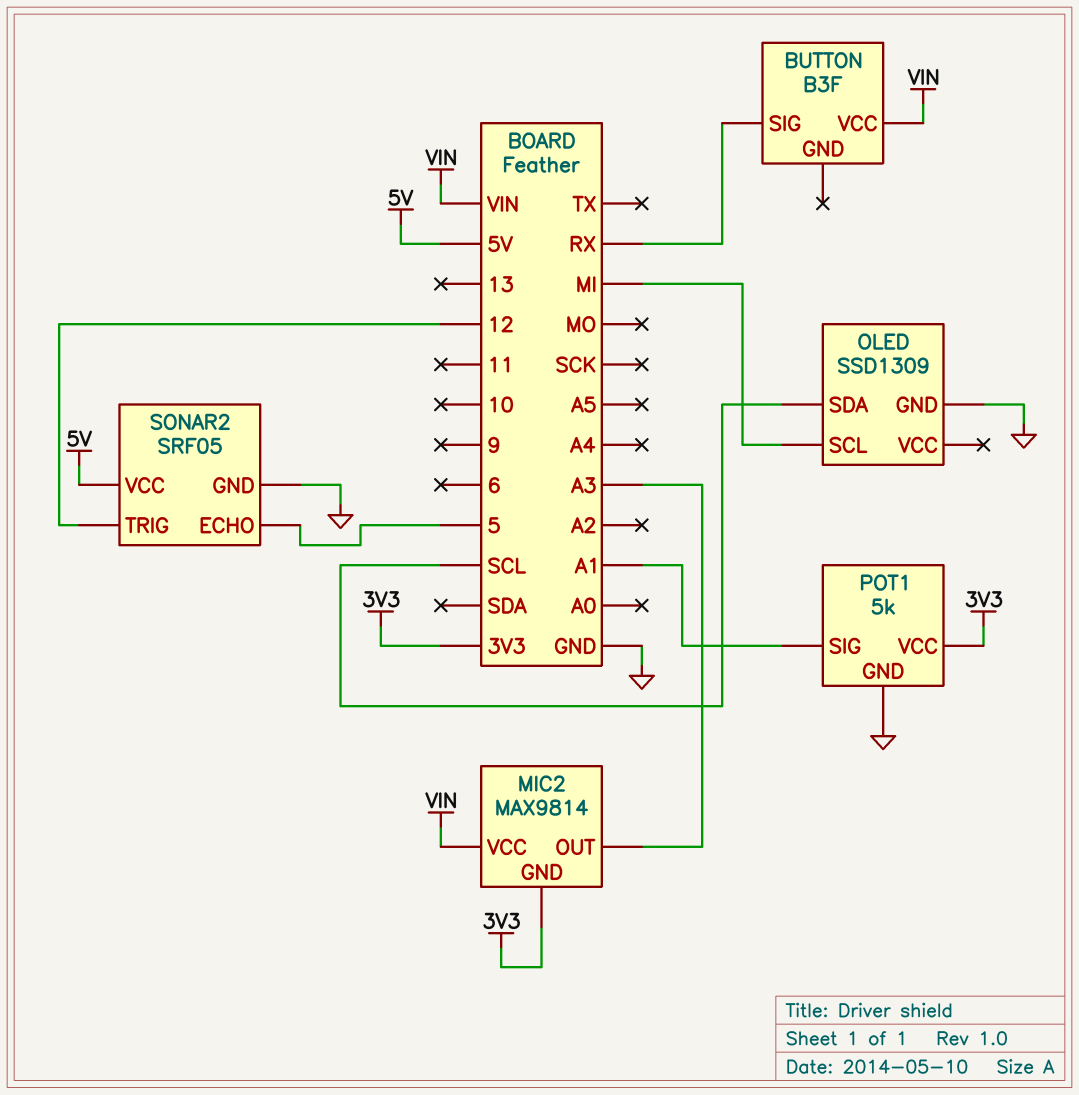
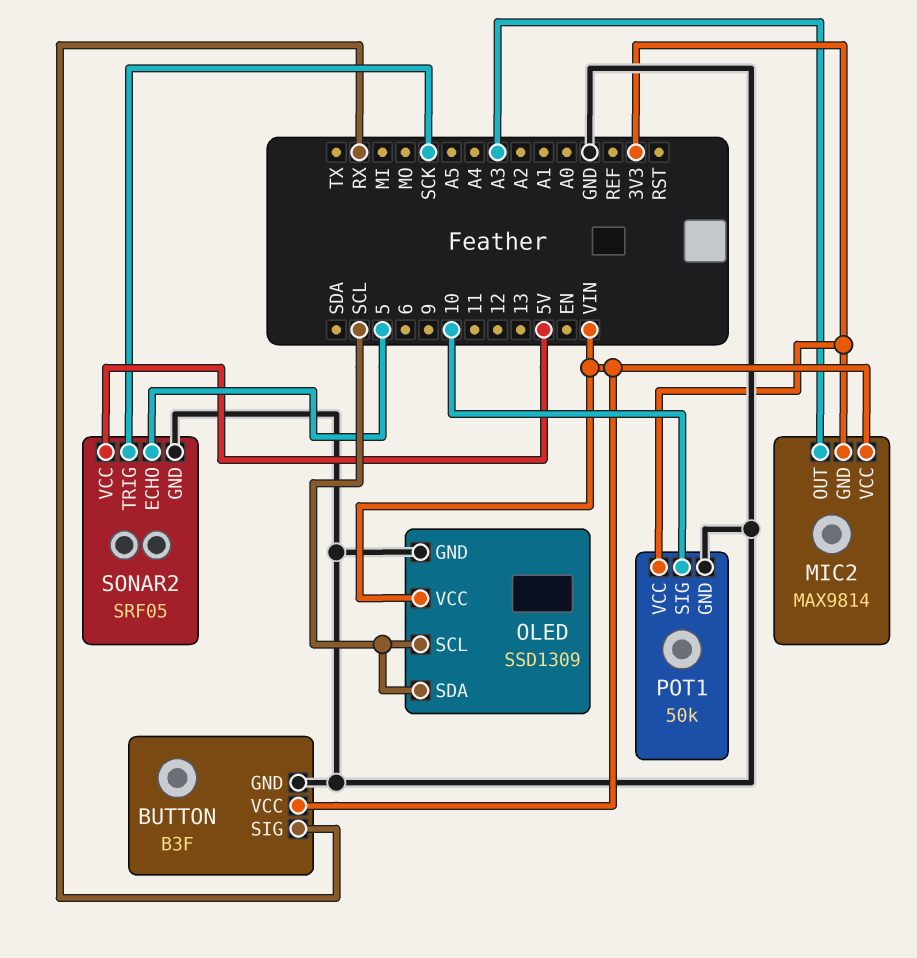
BUTTON pin GND: none -> GND
OLED pin SCL: MI -> SCL
OLED pin VCC: none -> VIN
POT1: 5k -> 50k
POT1 pin SIG: A1 -> 10
SONAR2 pin TRIG: 12 -> SCK

